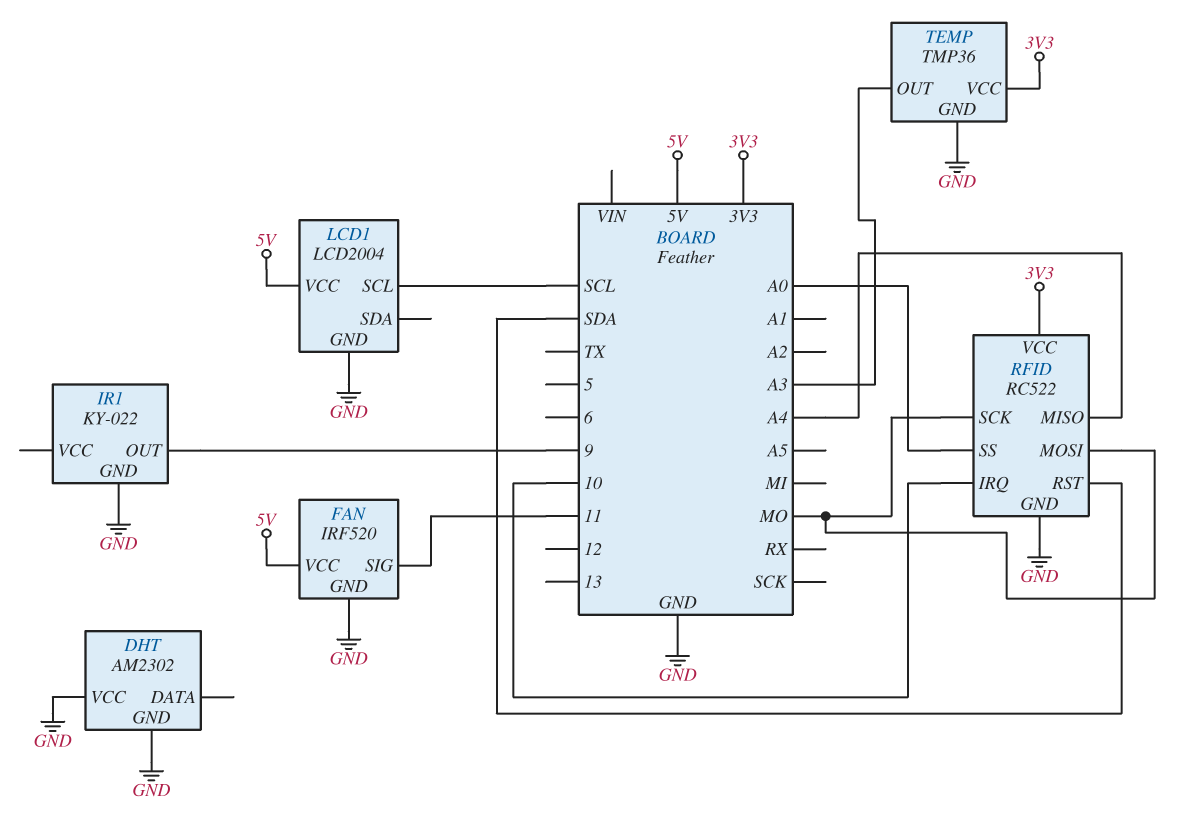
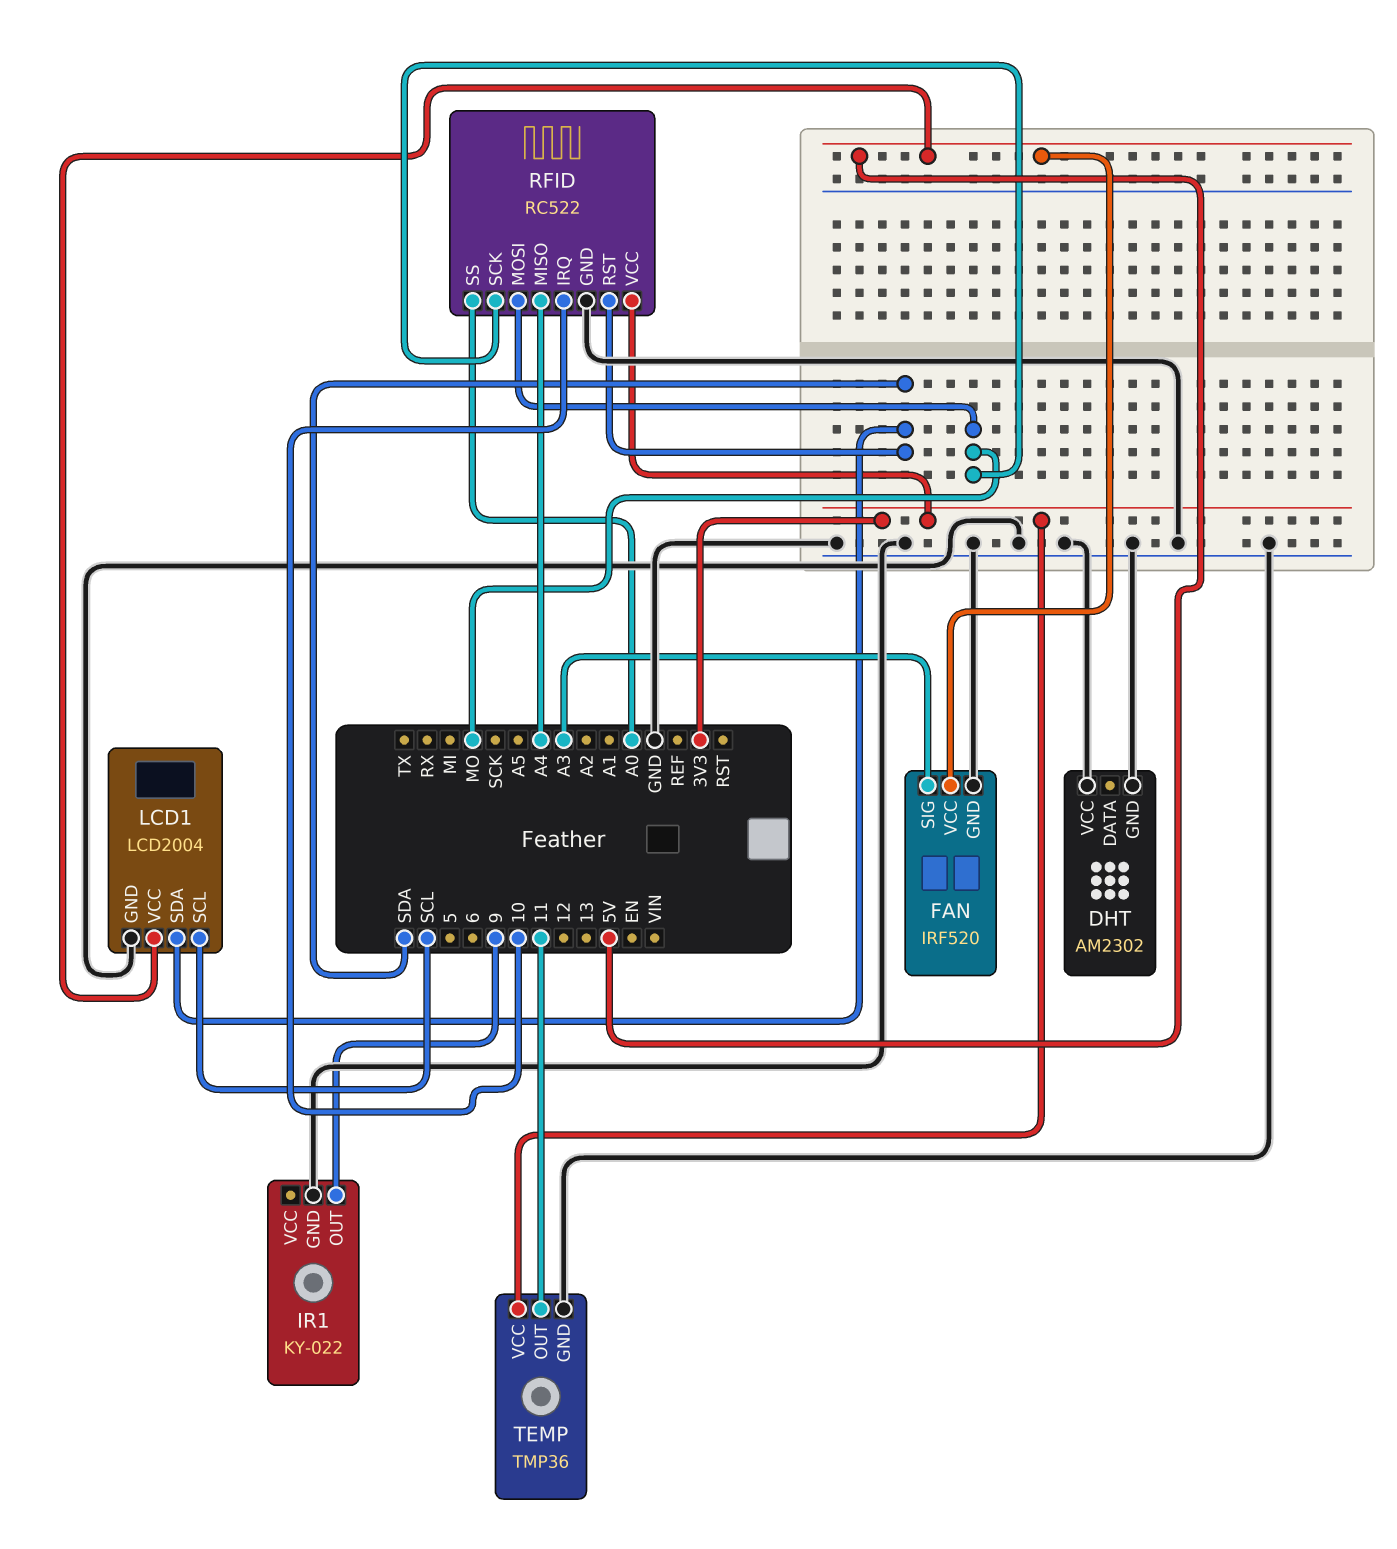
FAN pin SIG: 11 -> A3
LCD1 pin SDA: none -> SDA
TEMP pin OUT: A3 -> 11

